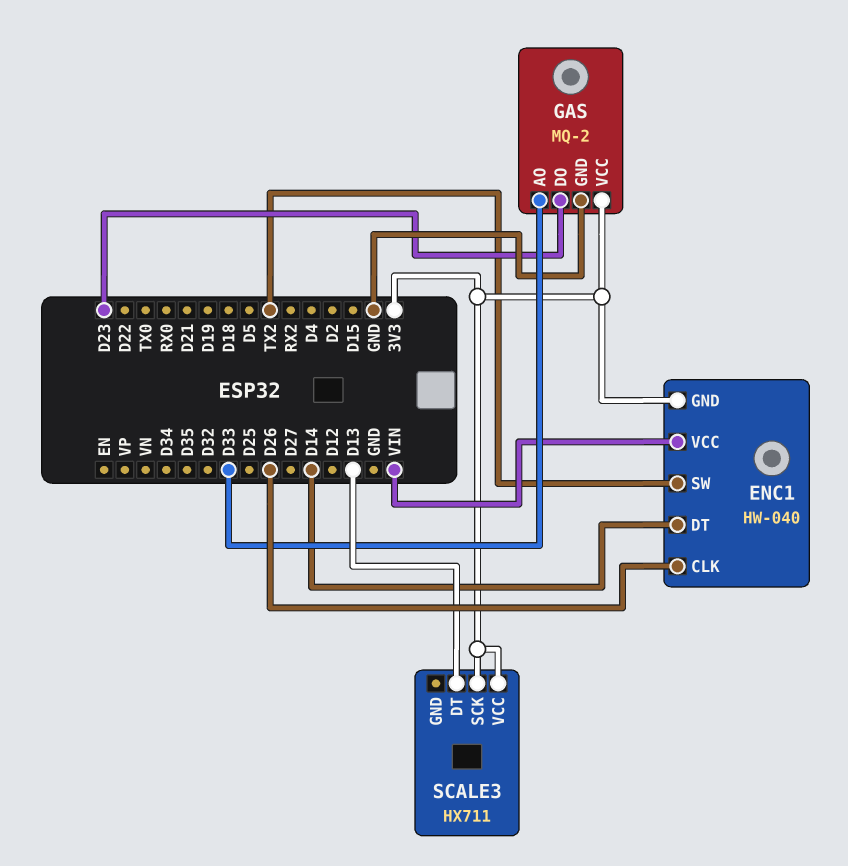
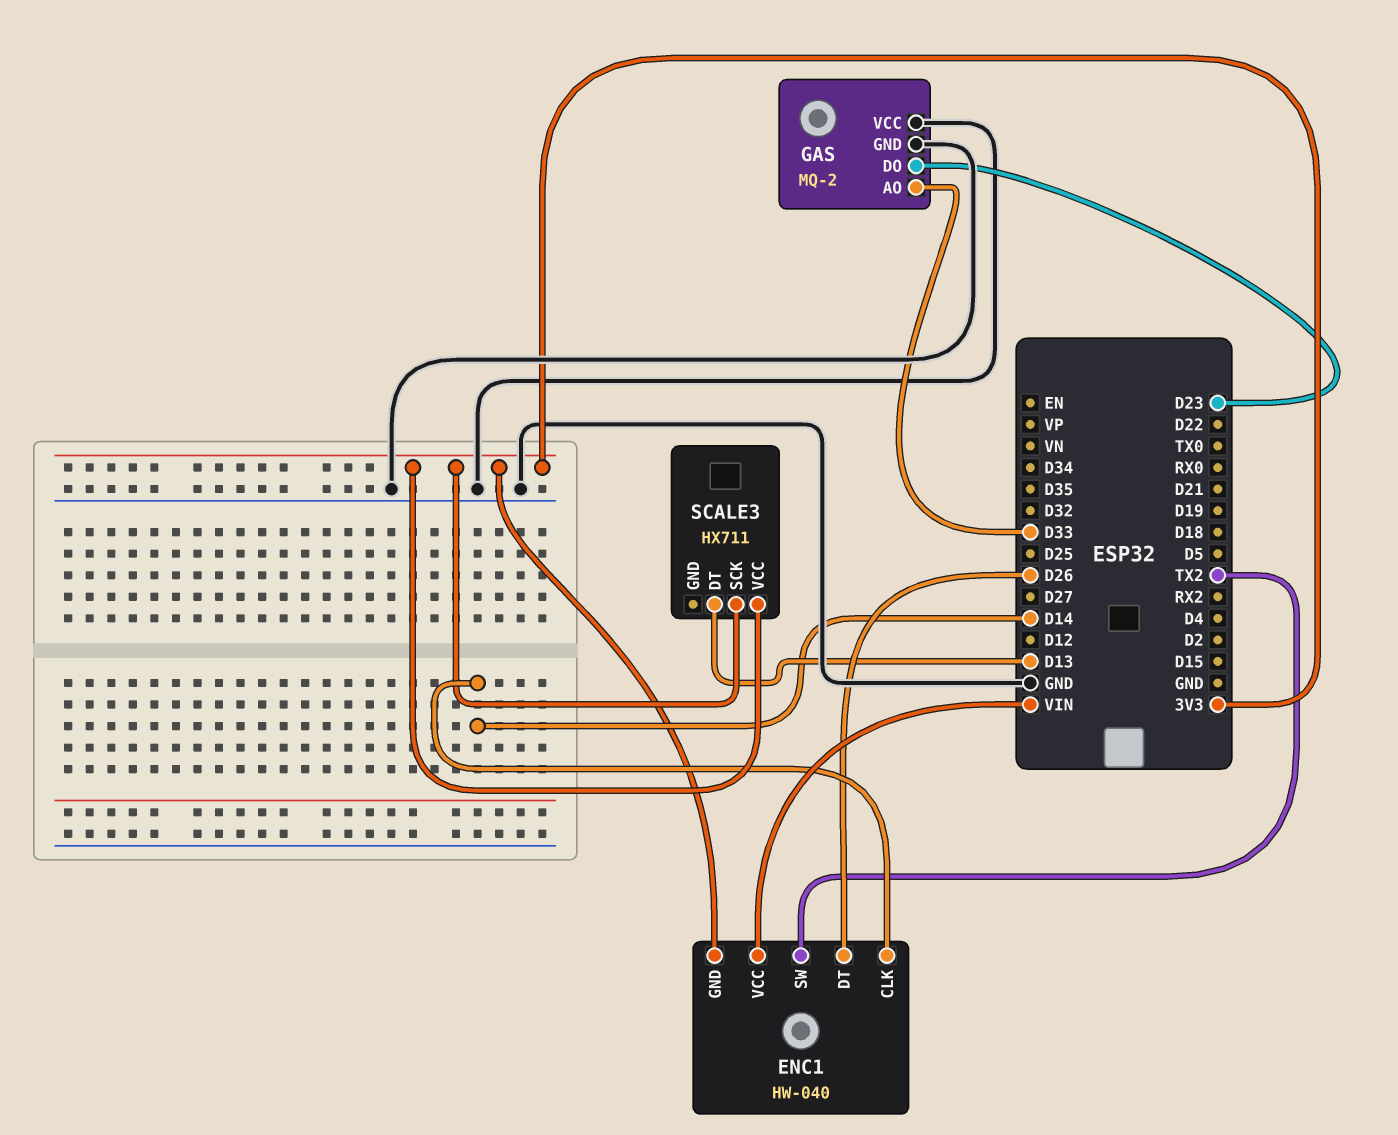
ENC1 pin CLK: D26 -> D14
ENC1 pin DT: D14 -> D26
GAS pin VCC: 3V3 -> GND

